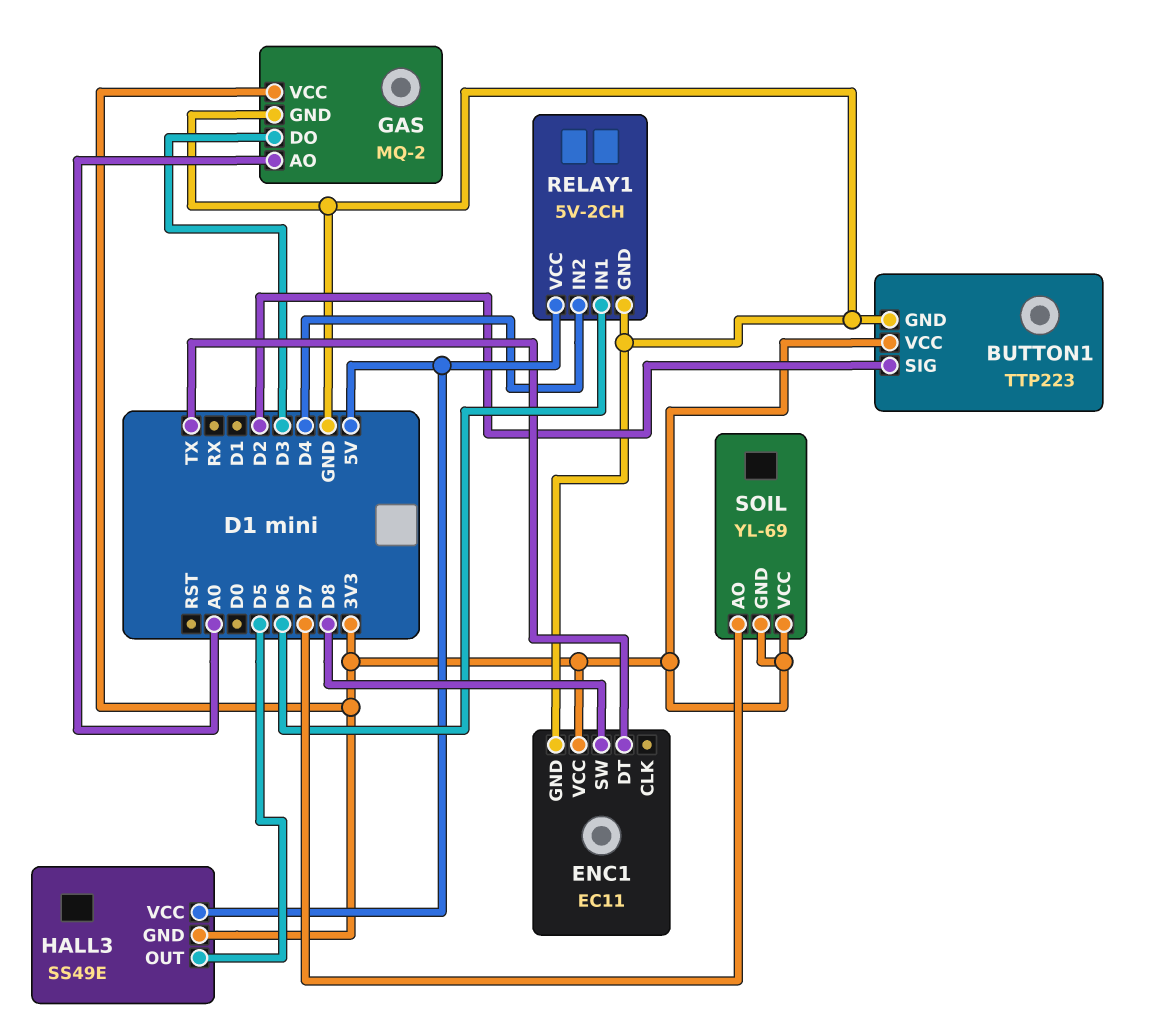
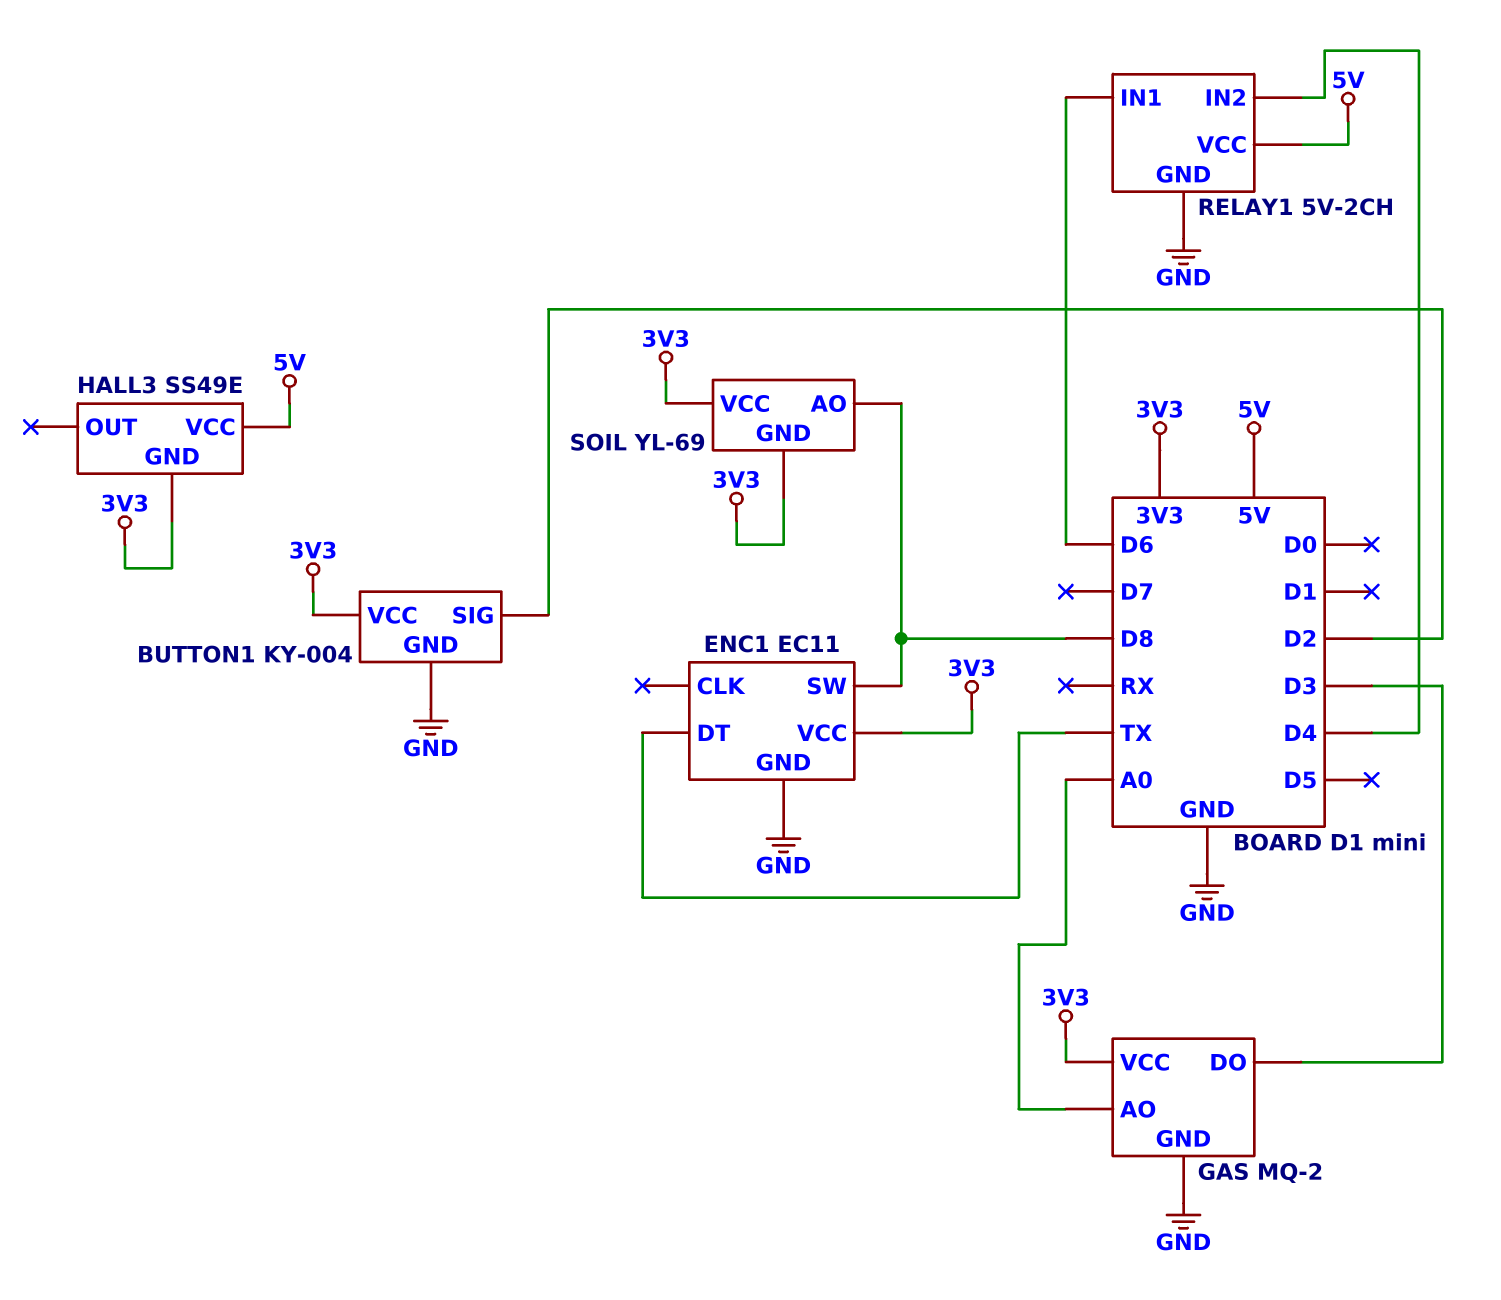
BUTTON1: TTP223 -> KY-004
HALL3 pin OUT: D5 -> none
SOIL pin AO: D7 -> D8

